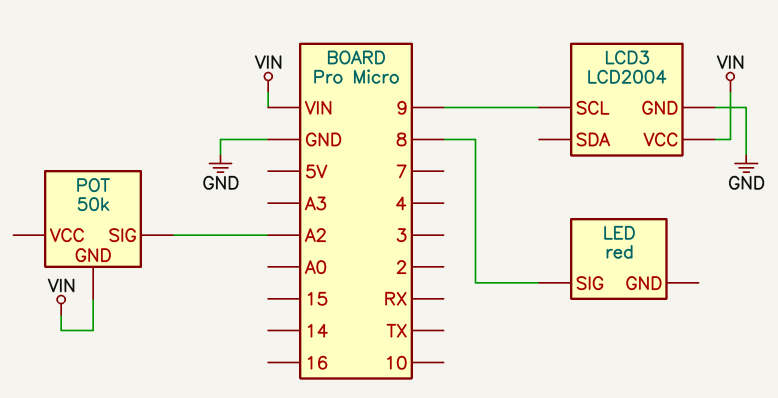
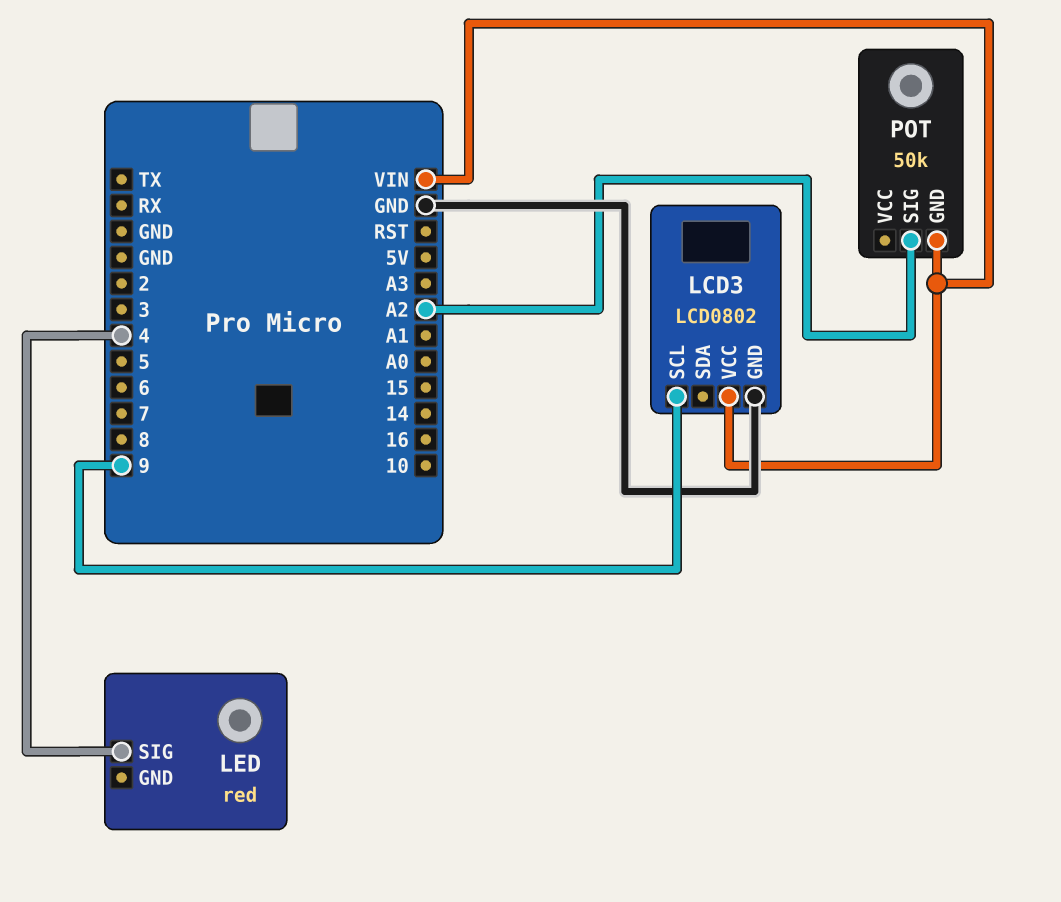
LCD3: LCD2004 -> LCD0802
LED pin SIG: 8 -> 4

